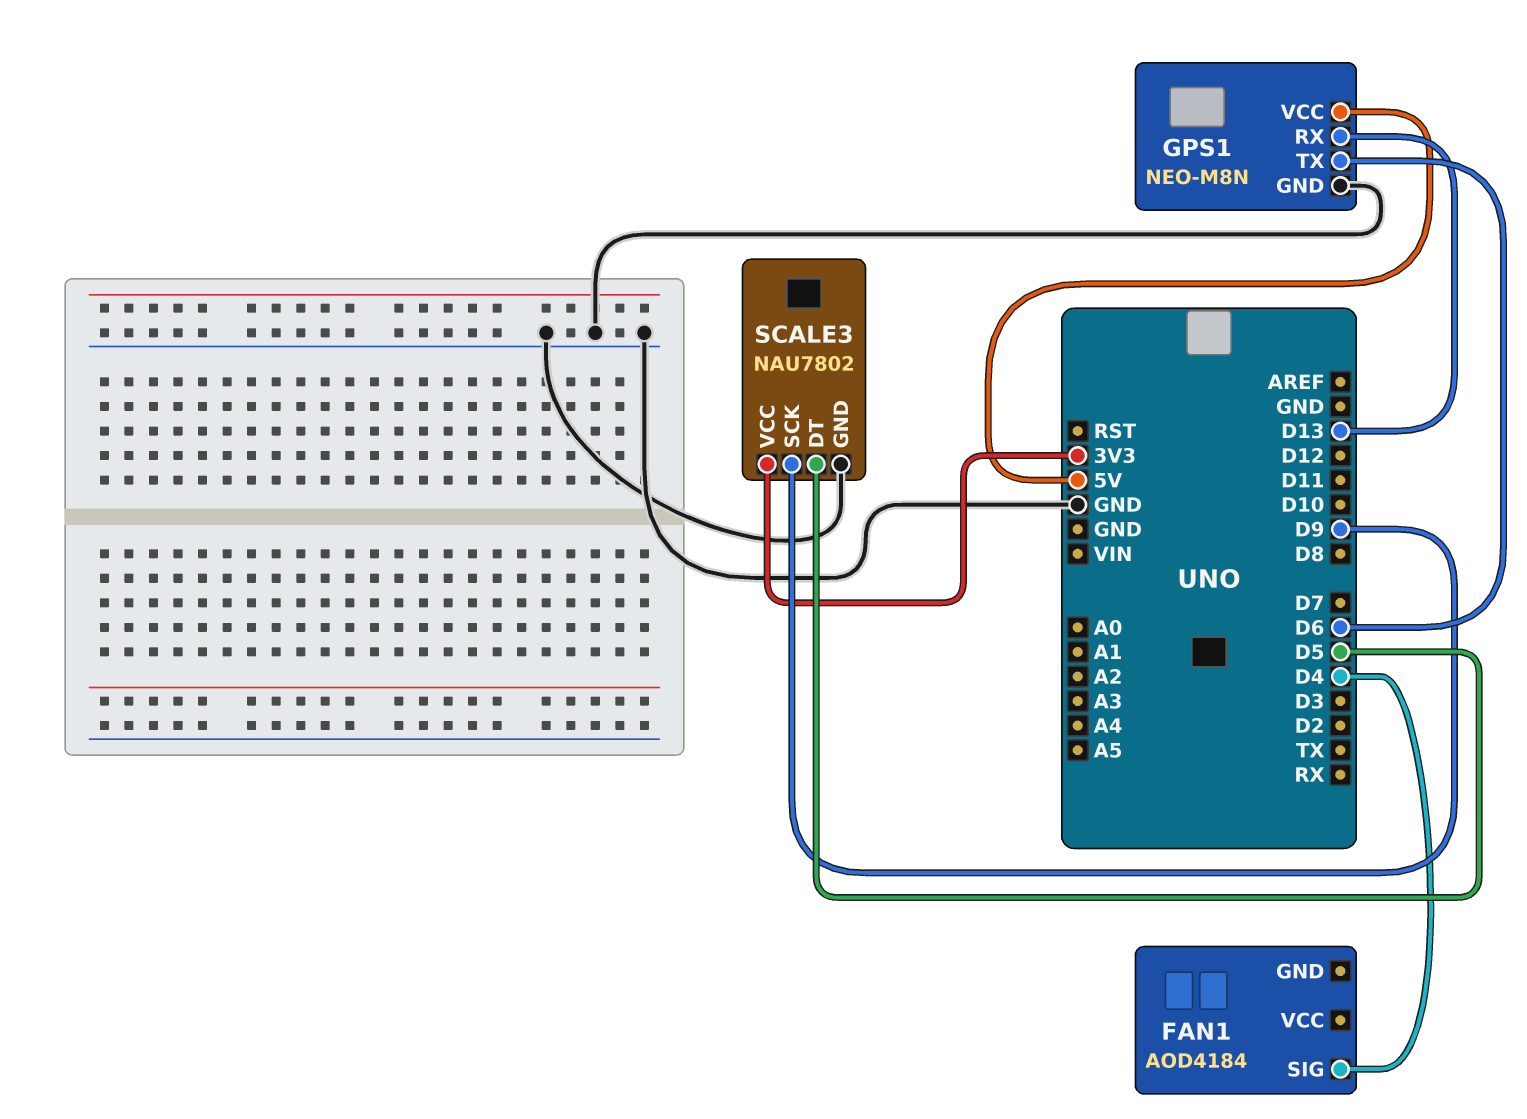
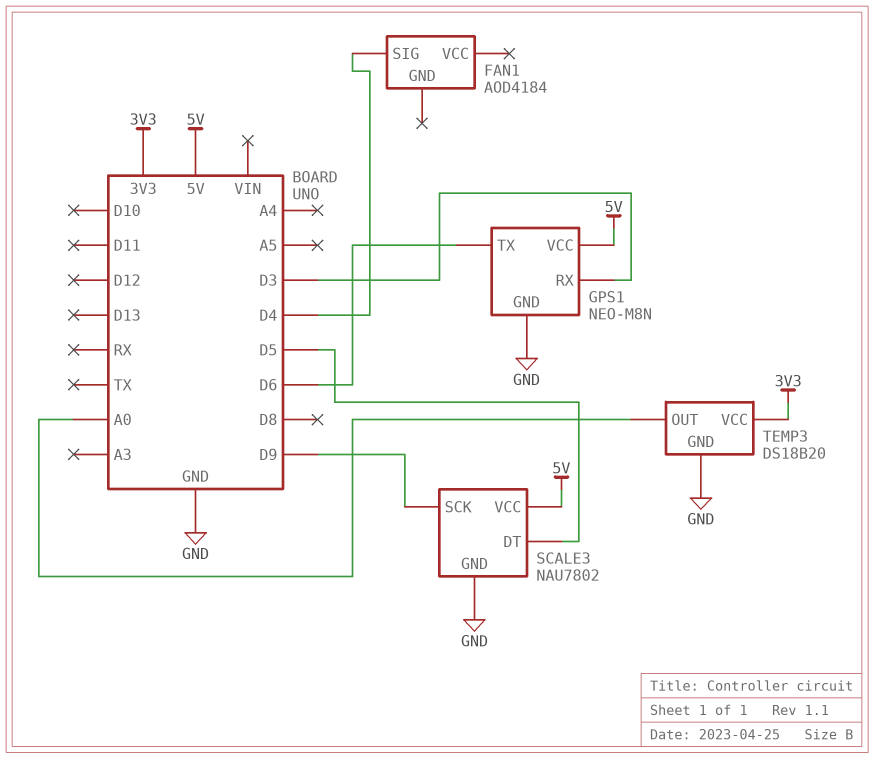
GPS1 pin RX: D13 -> D3
SCALE3 pin VCC: 3V3 -> 5V
TEMP3: none -> DS18B20
TEMP3 pin GND: none -> GND
TEMP3 pin OUT: none -> A0
TEMP3 pin VCC: none -> 3V3

